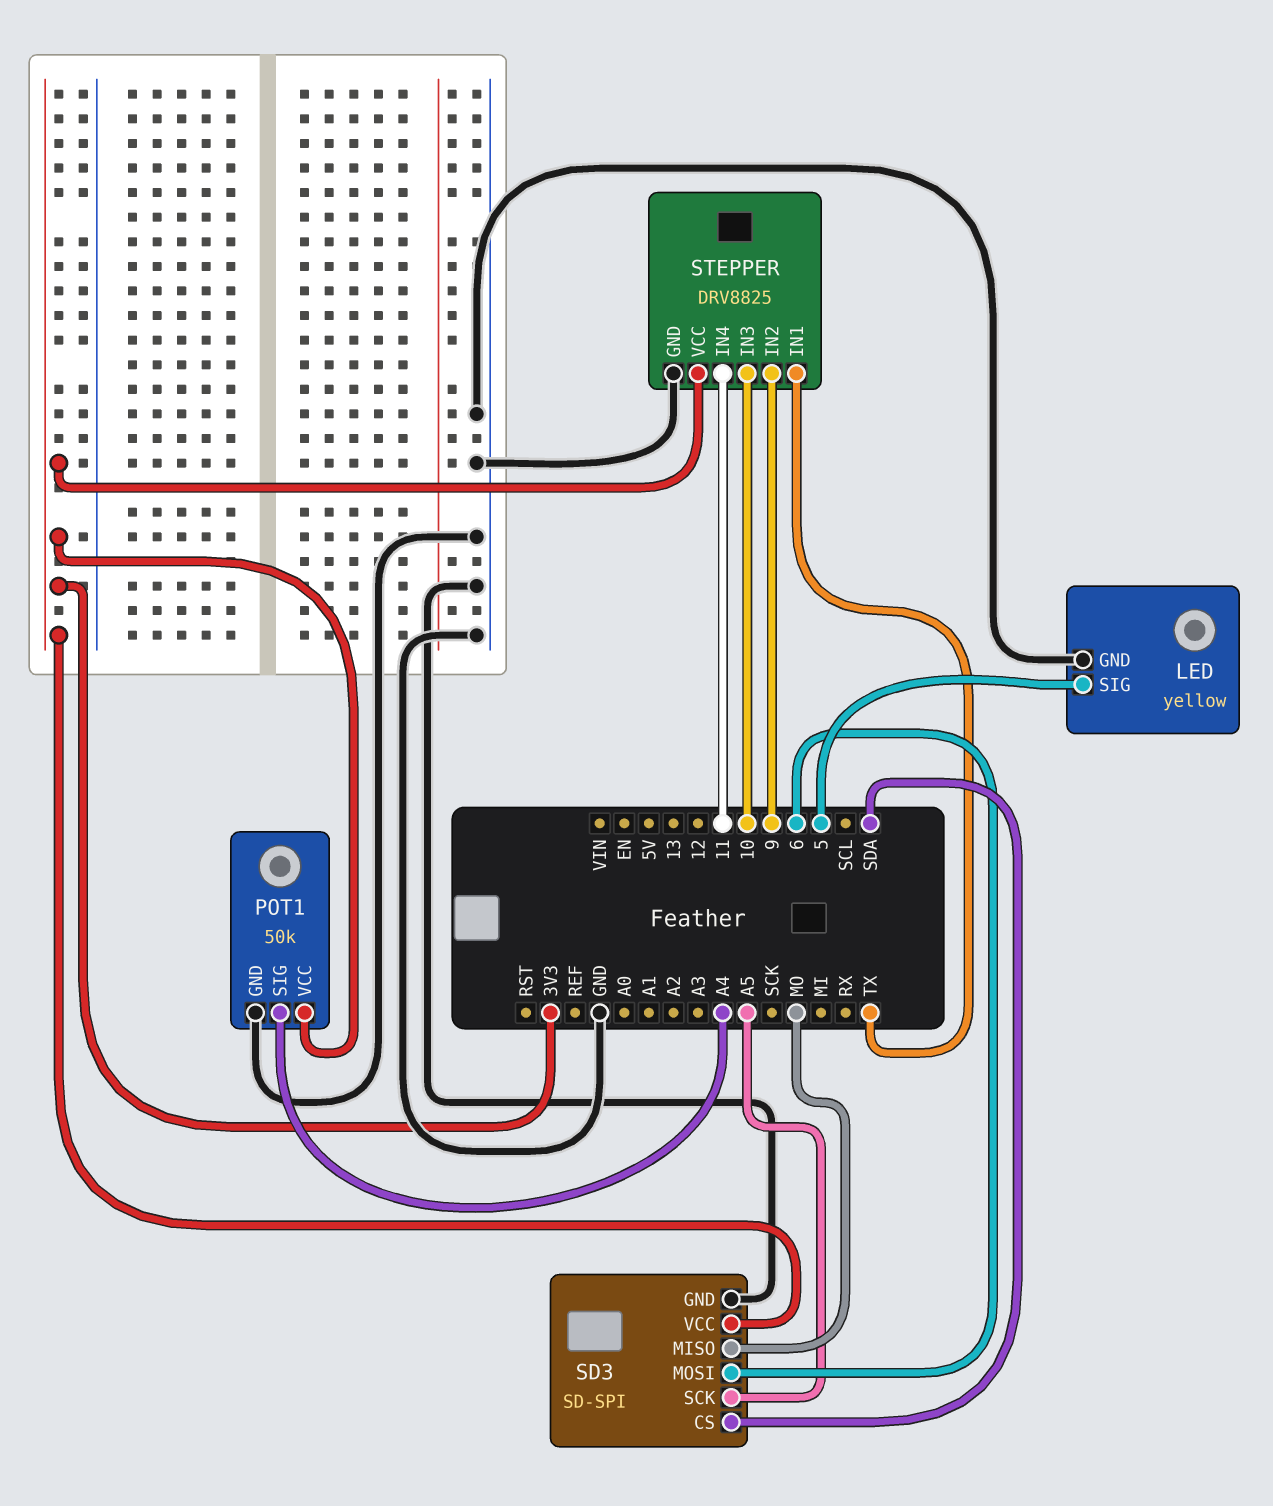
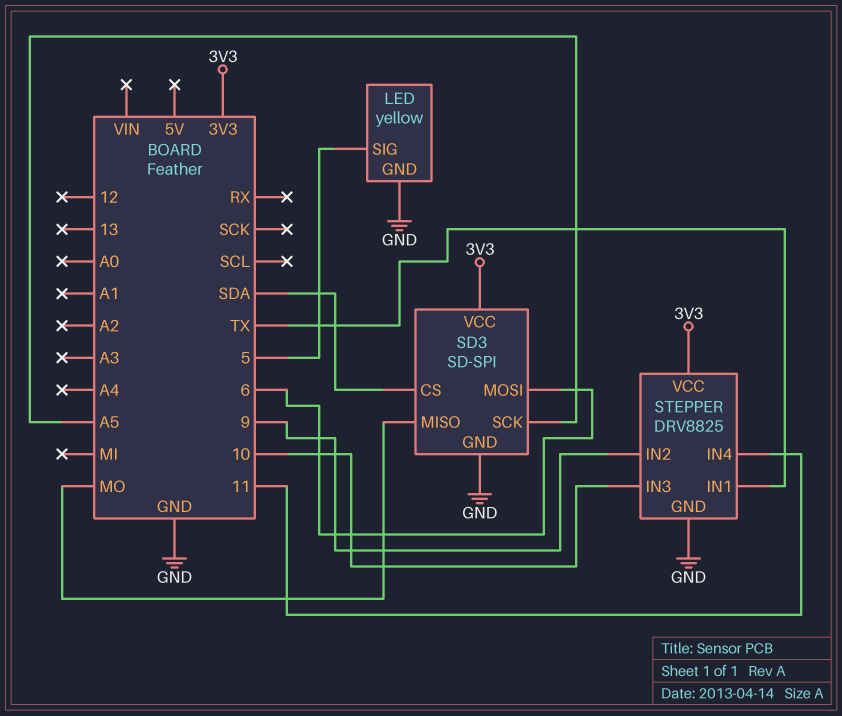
POT1: 50k -> none
POT1 pin GND: GND -> none
POT1 pin SIG: A4 -> none
POT1 pin VCC: 3V3 -> none

